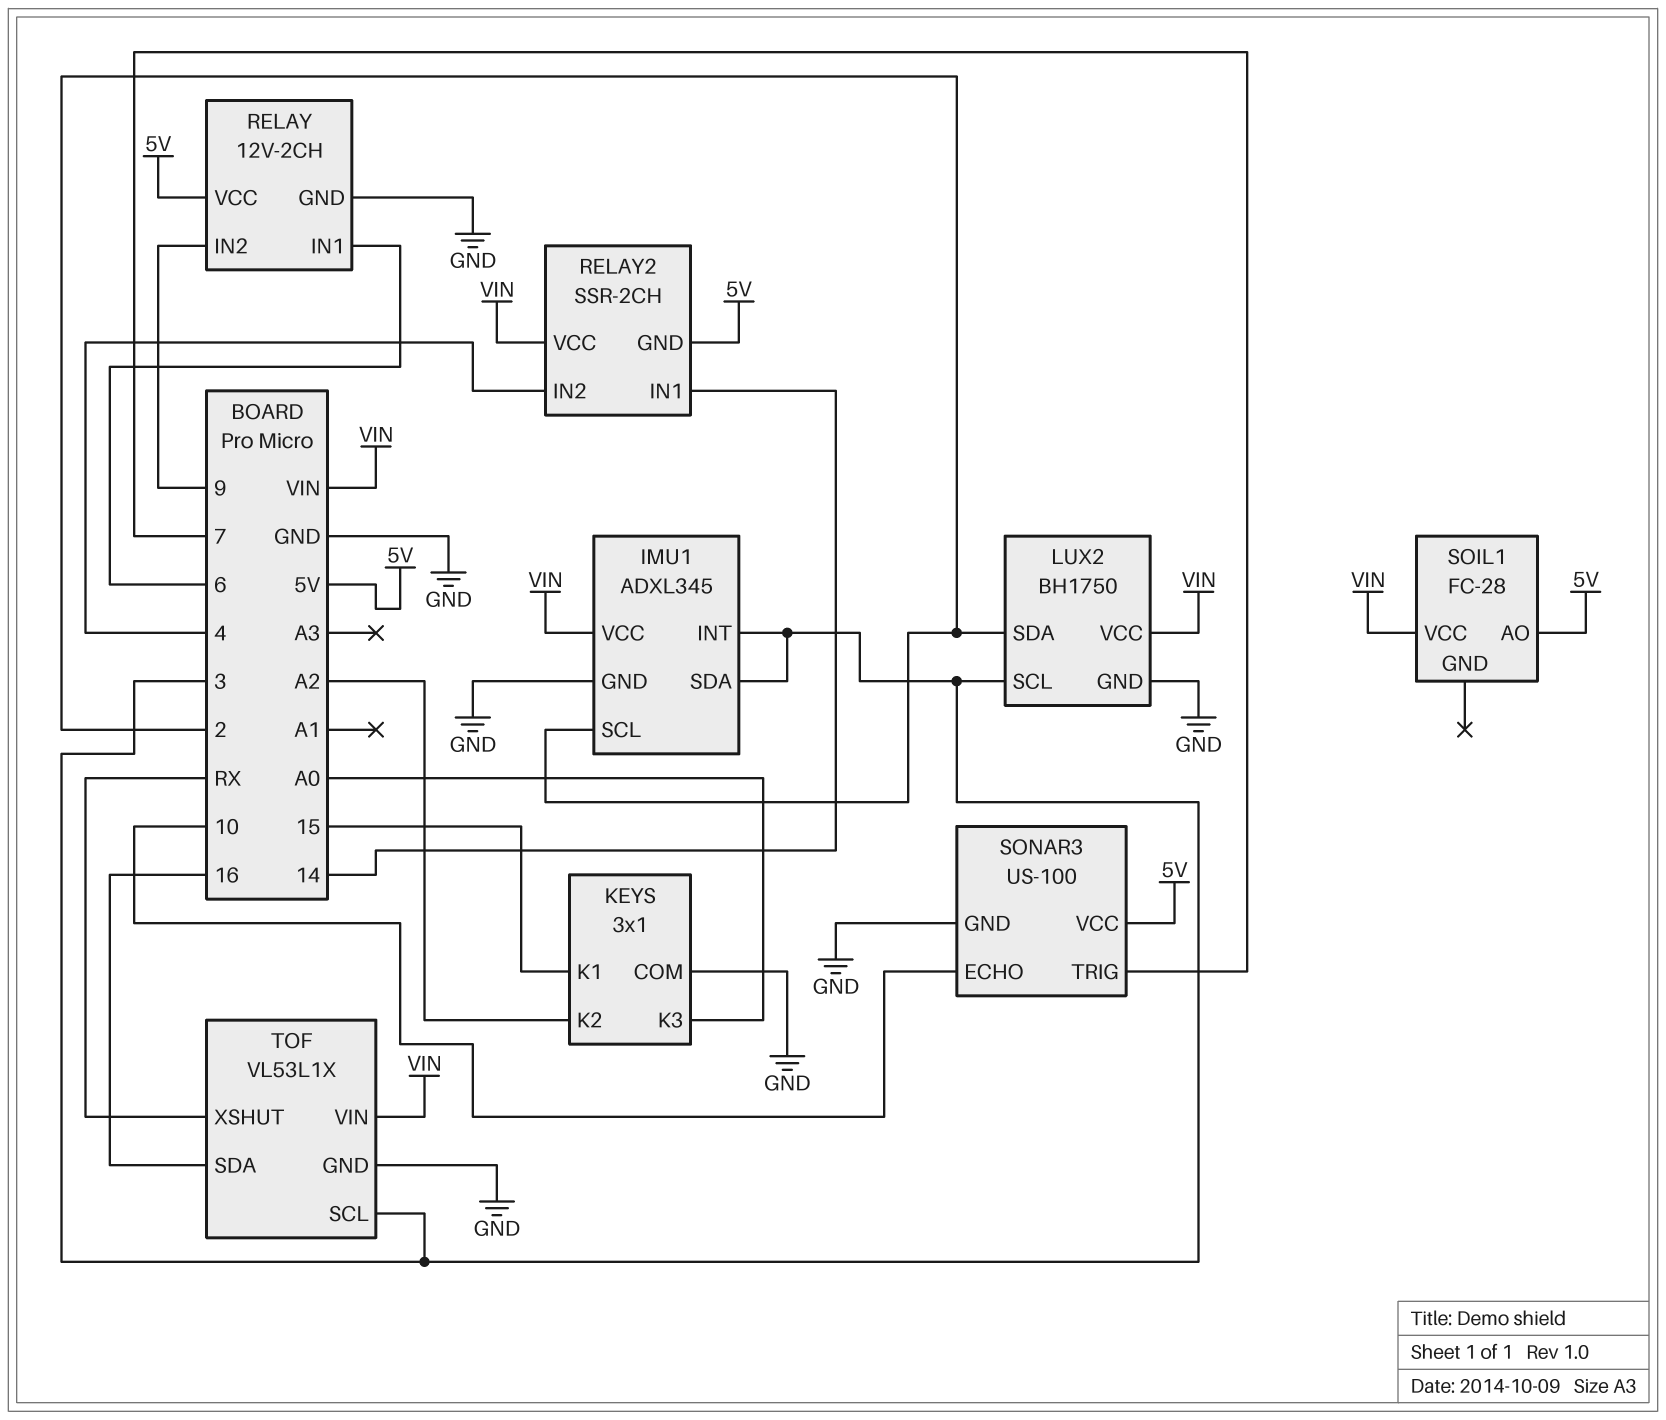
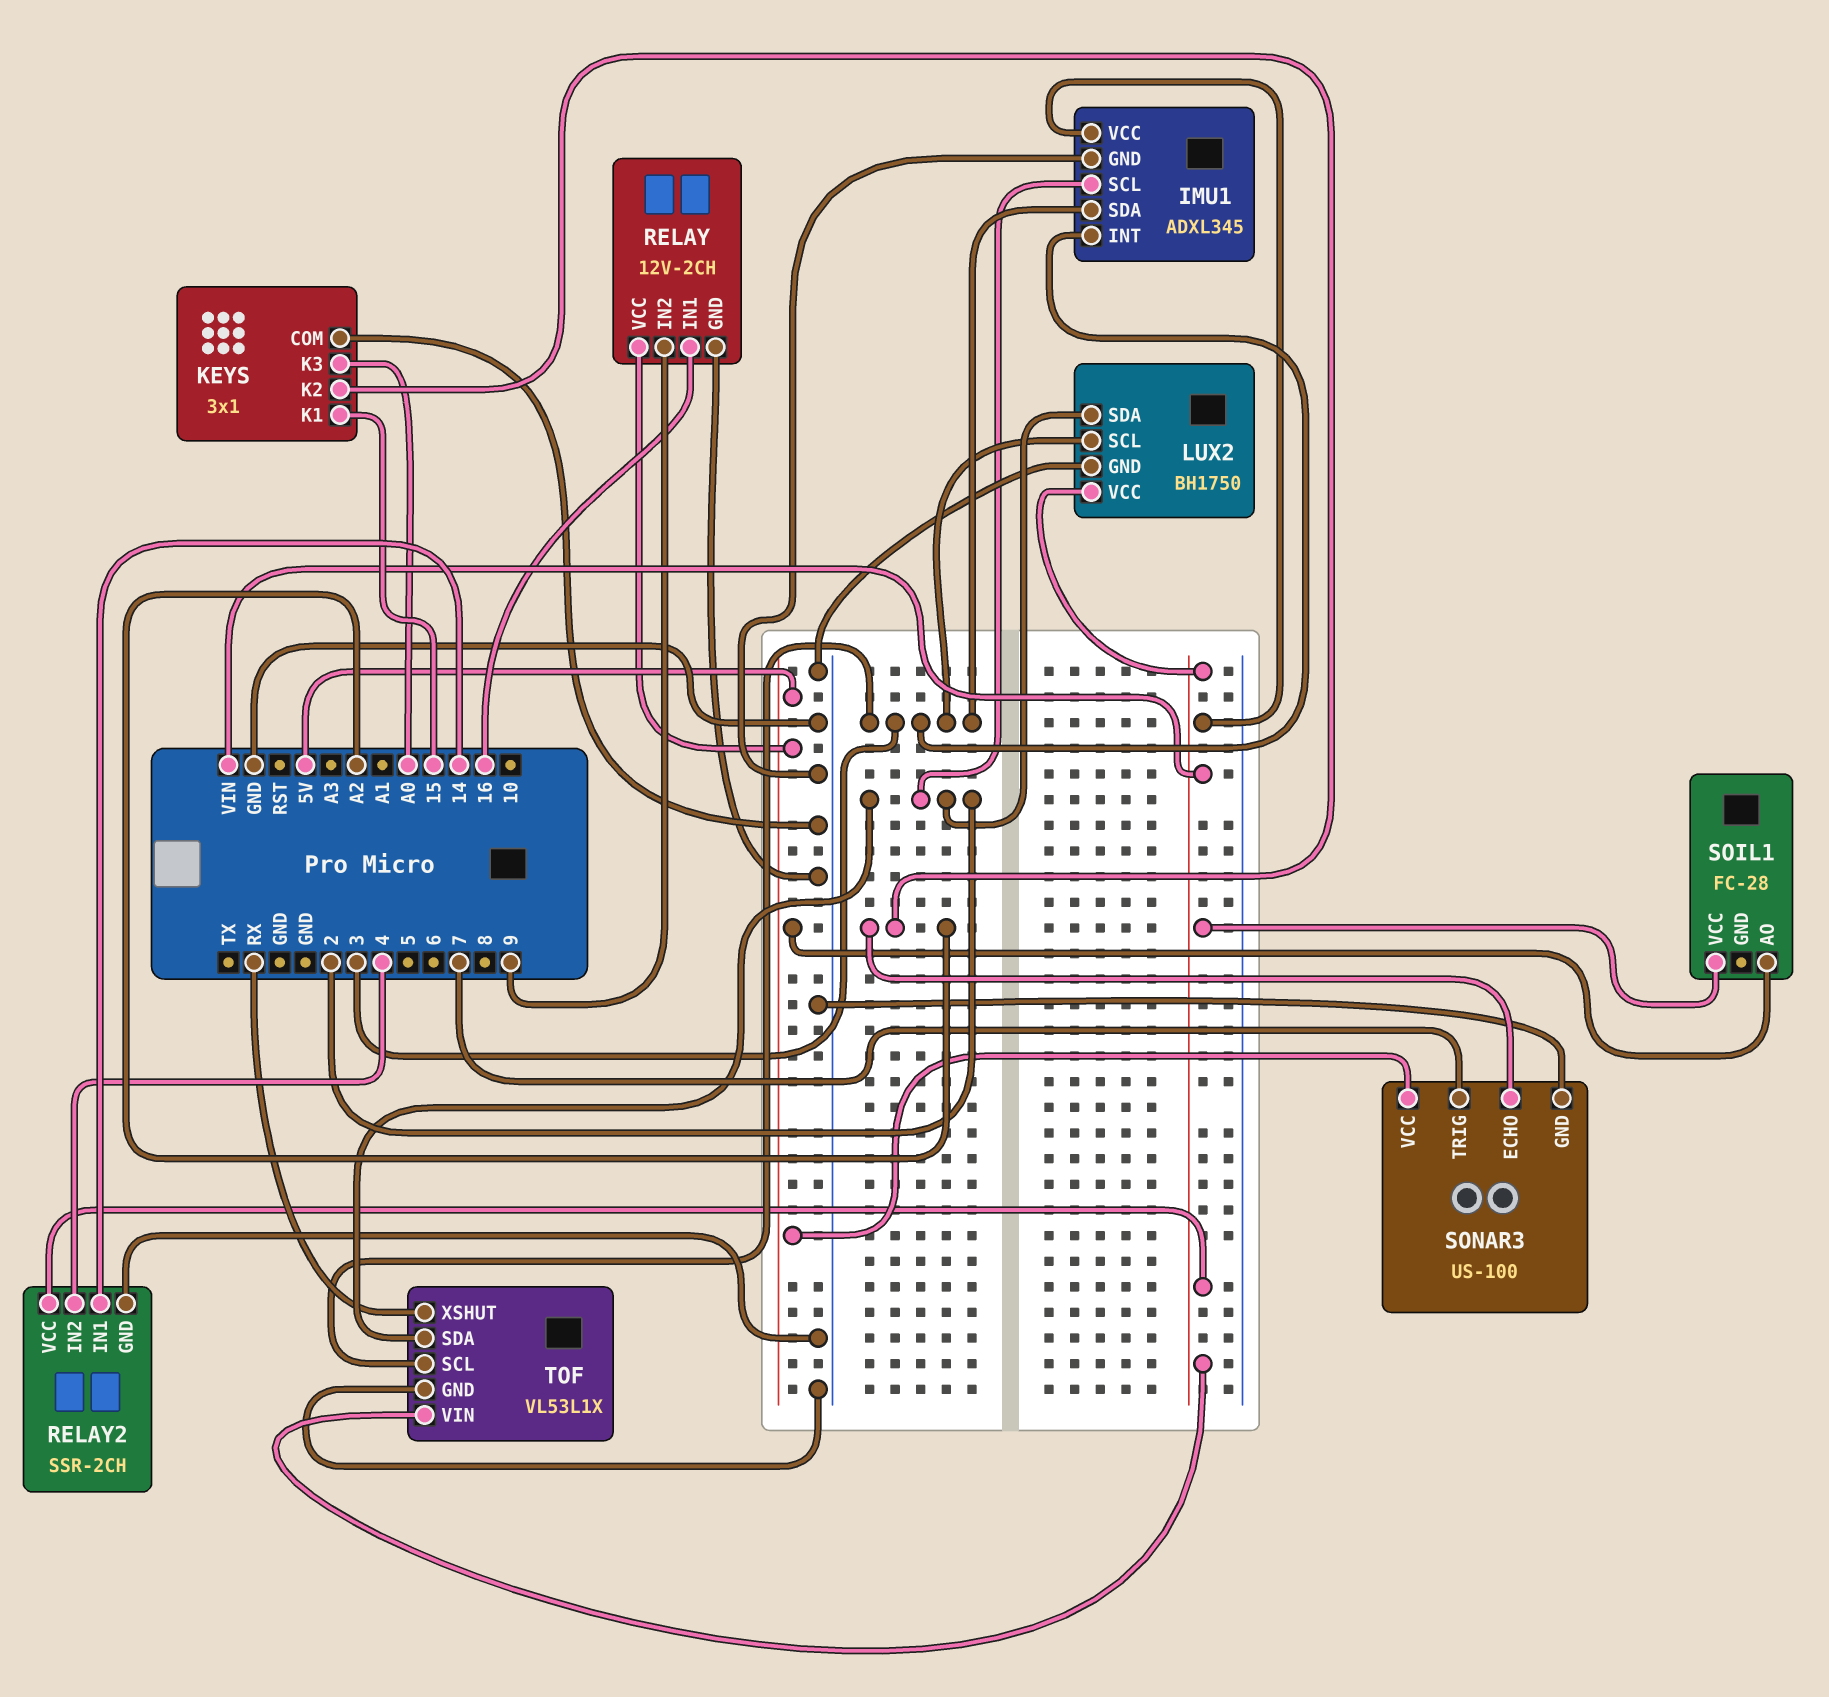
RELAY pin IN1: 6 -> 16
RELAY2 pin GND: 5V -> GND
SONAR3 pin ECHO: 10 -> A2
TOF pin SDA: 16 -> 2

